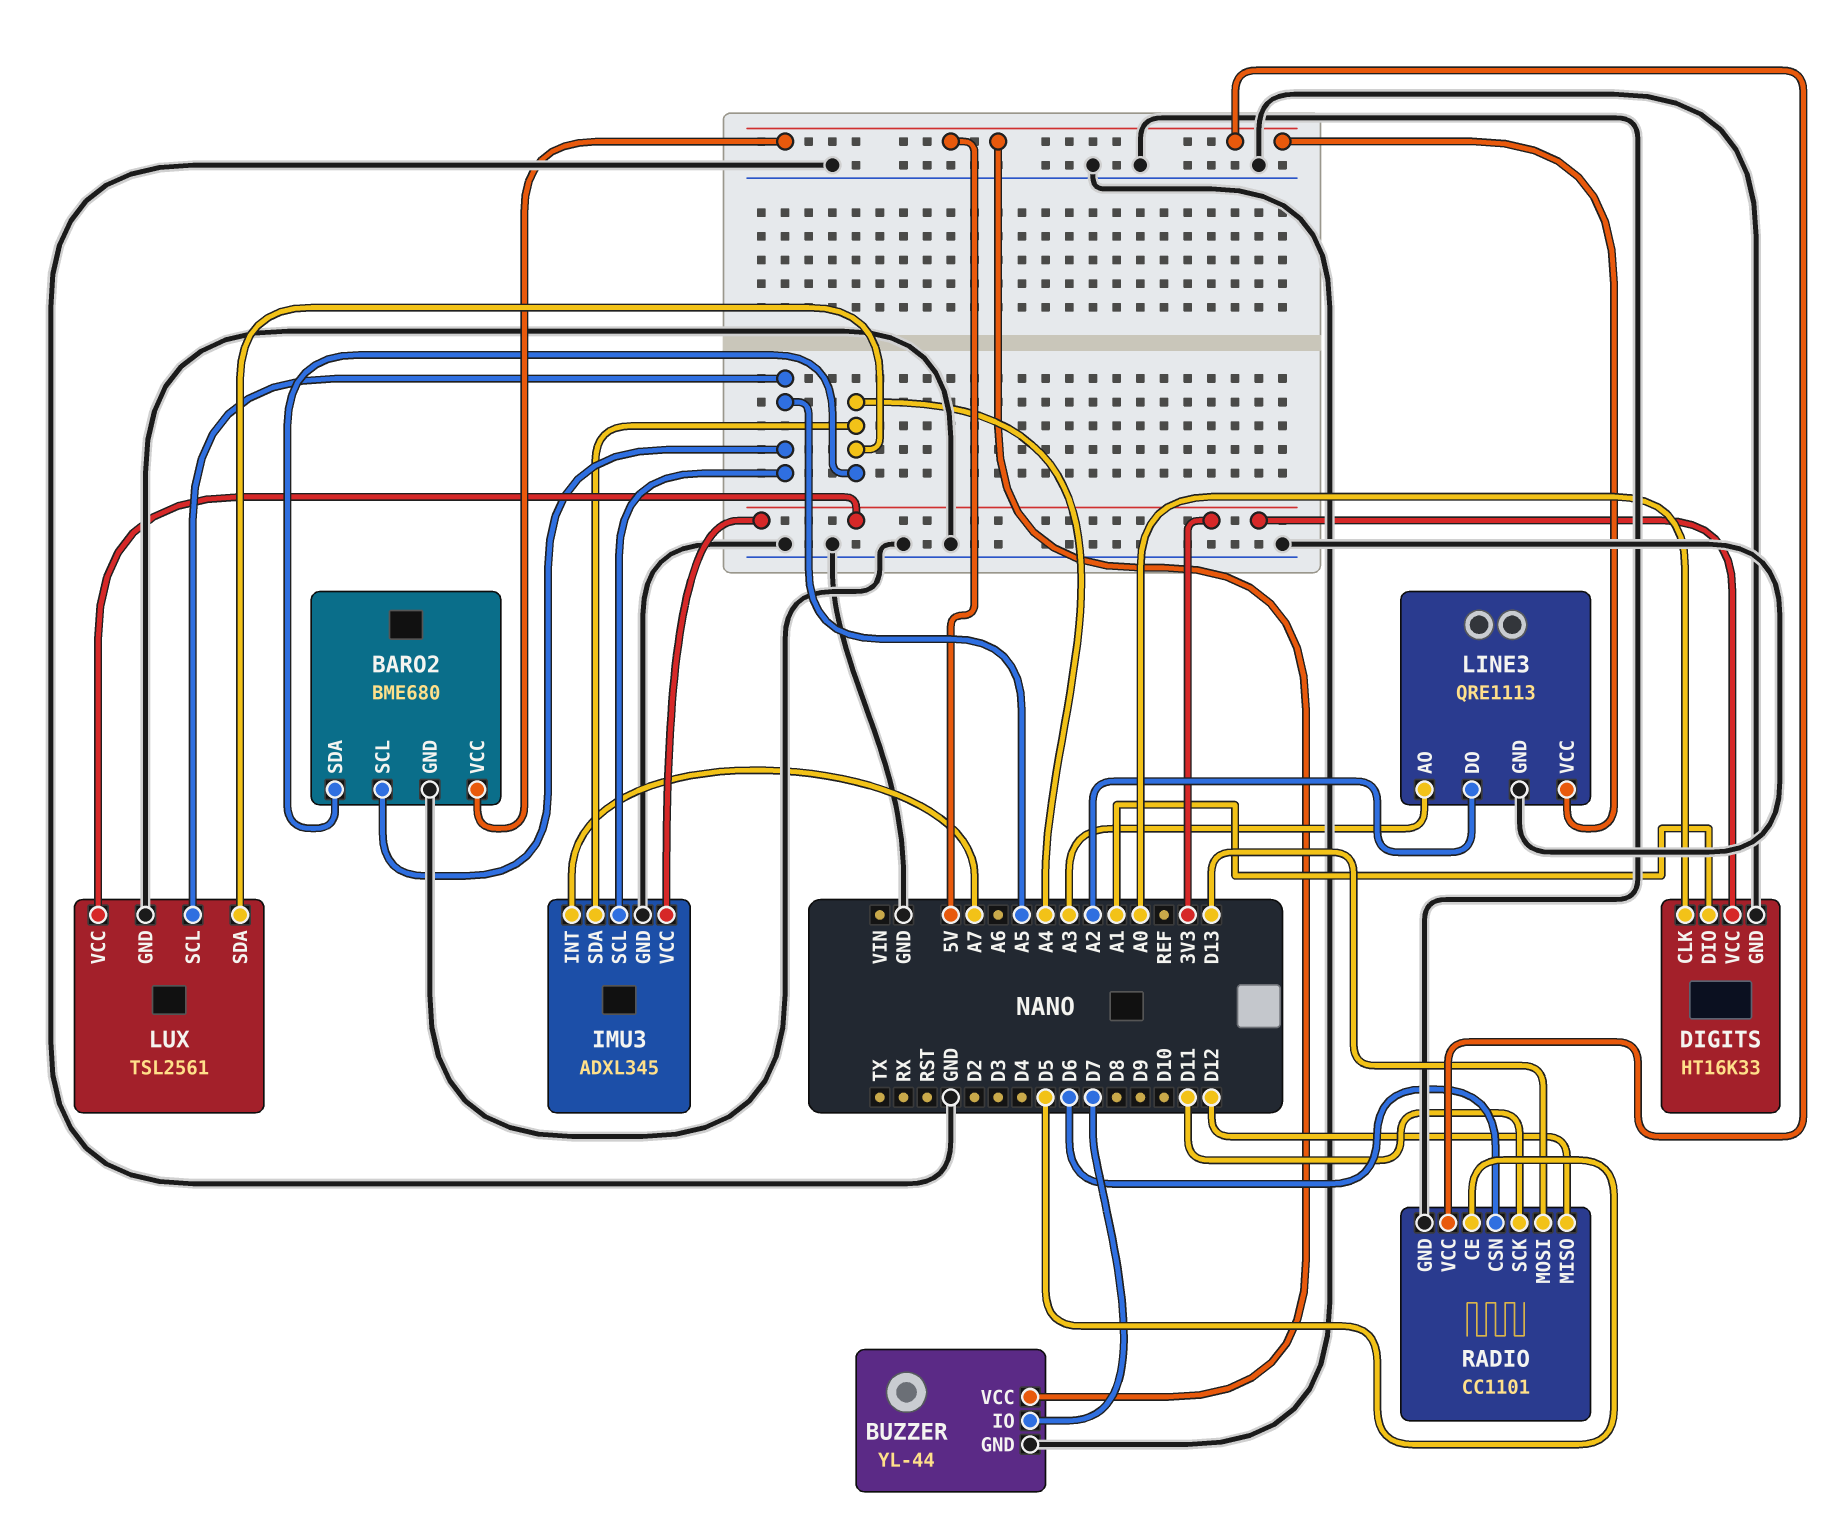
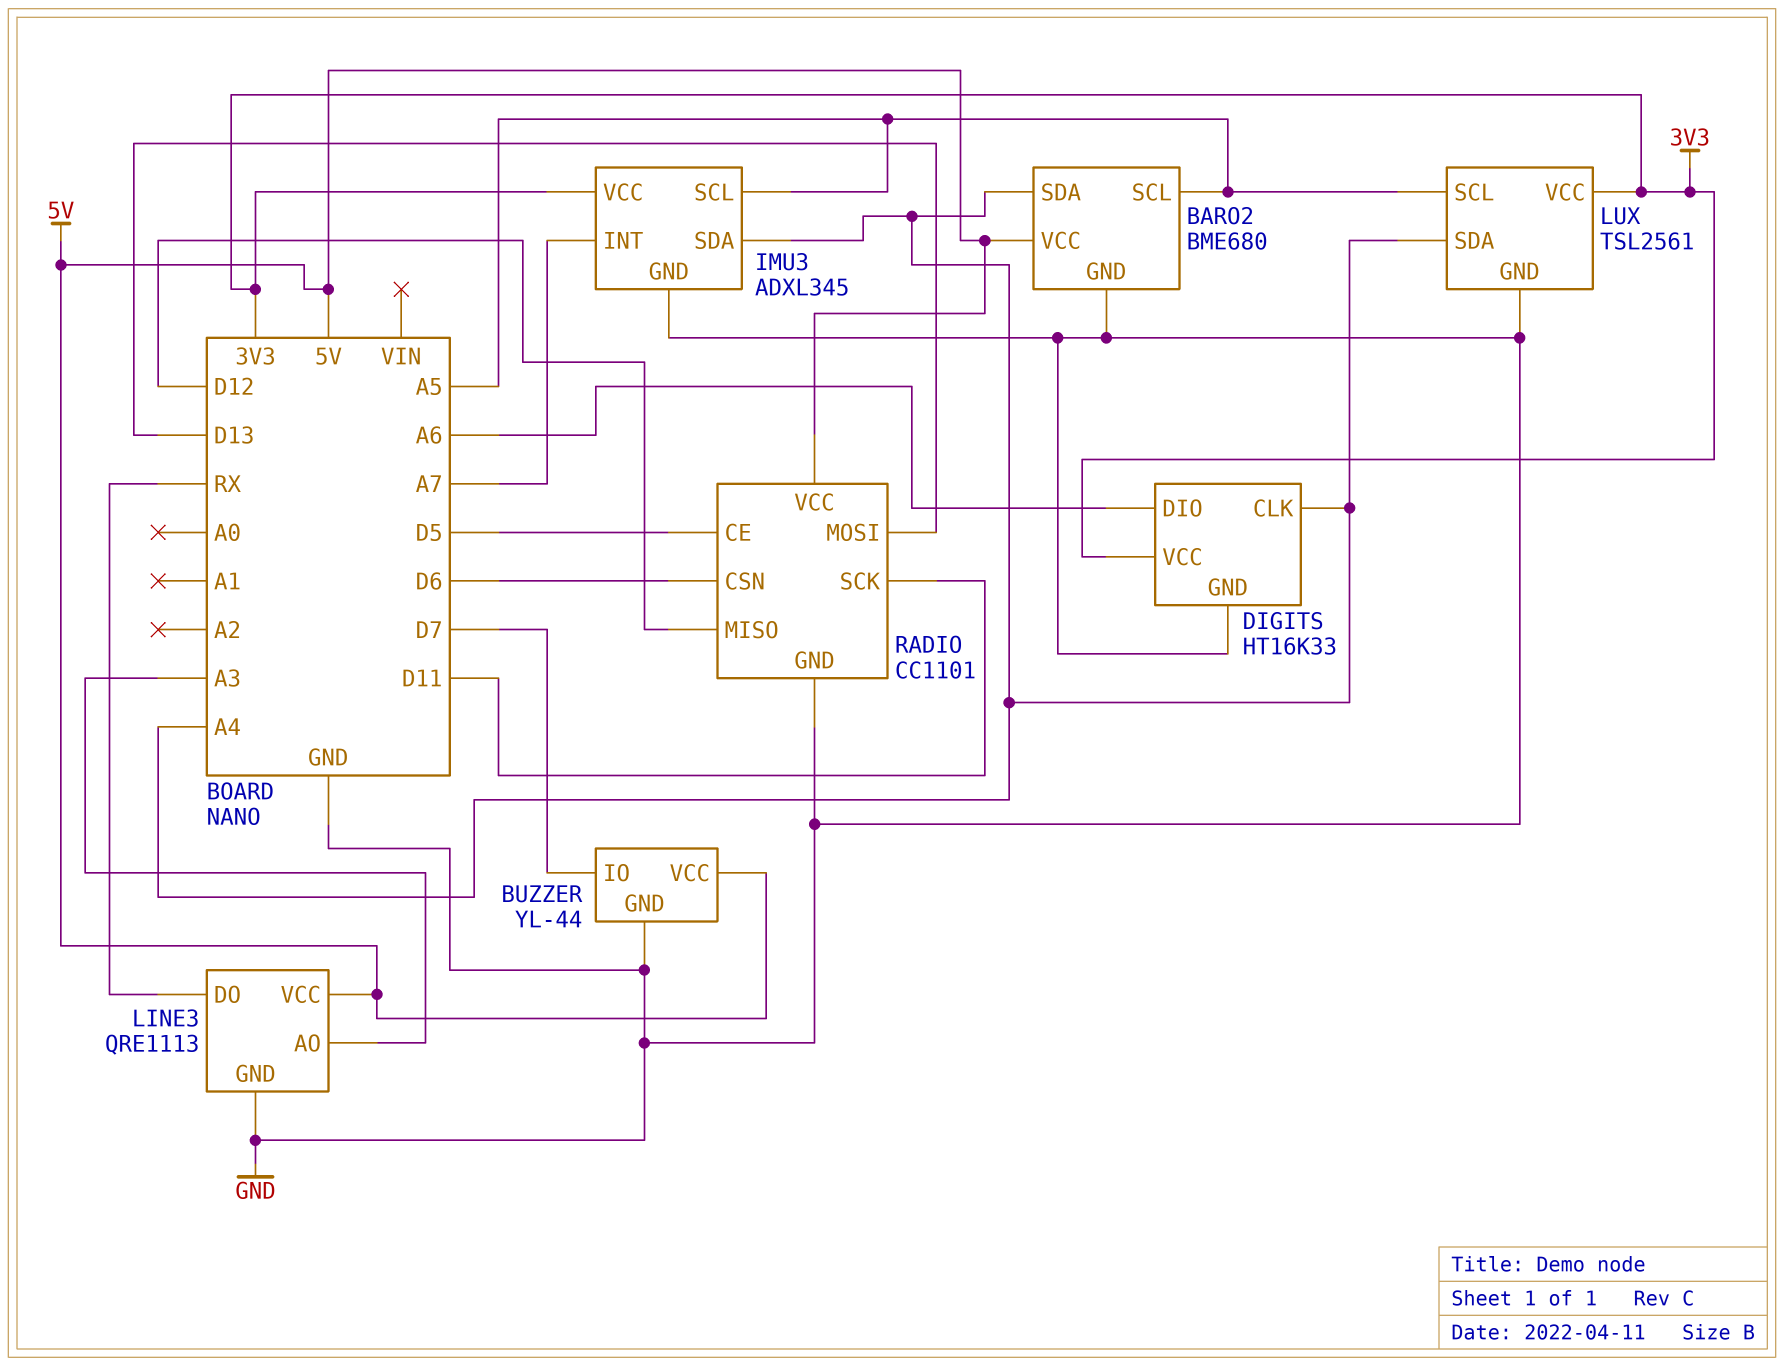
DIGITS pin CLK: A0 -> A4
DIGITS pin DIO: A1 -> A6
LINE3 pin DO: A2 -> RX

